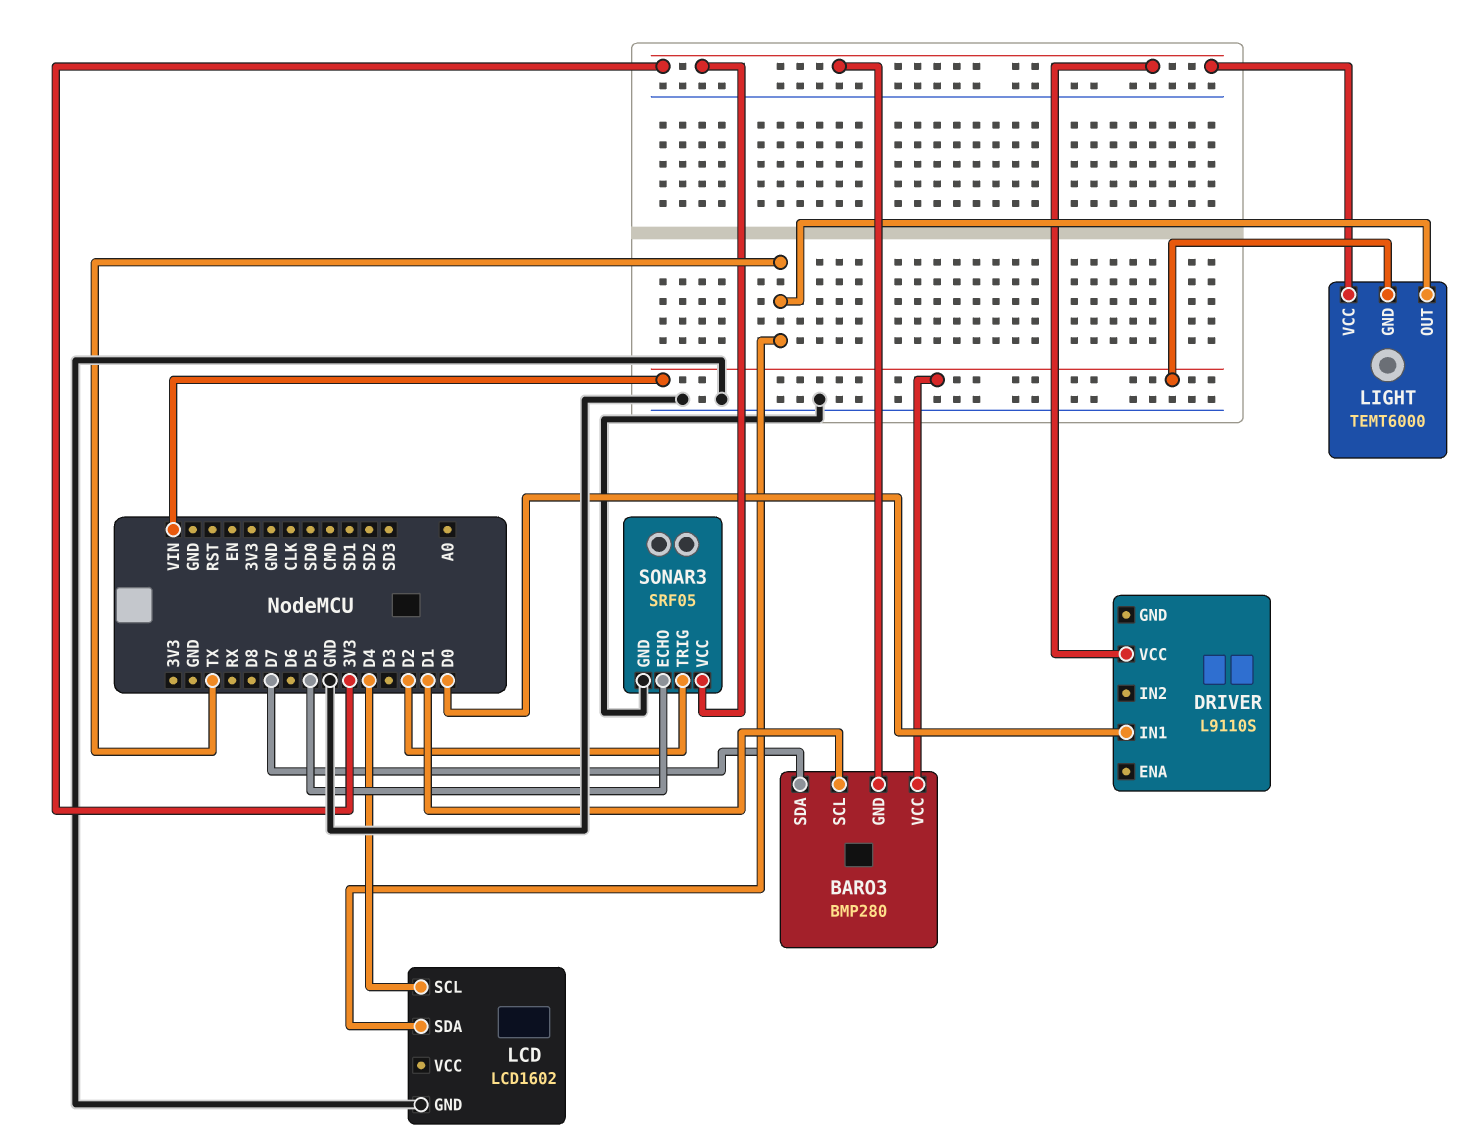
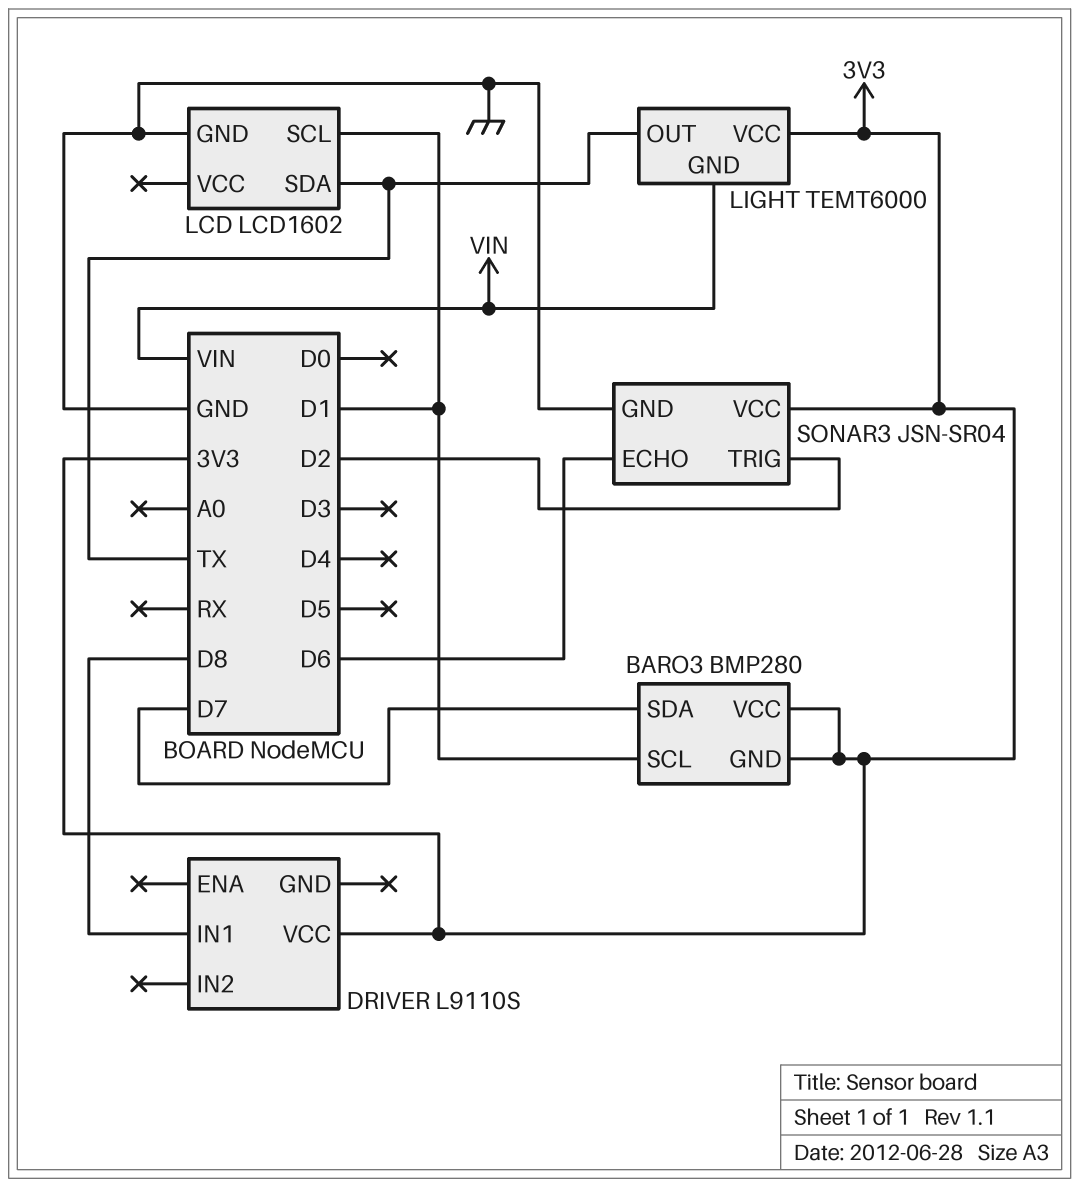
BARO3 pin VCC: VIN -> 3V3
DRIVER pin IN1: D0 -> D8
LCD pin SCL: D4 -> D1
SONAR3: SRF05 -> JSN-SR04
SONAR3 pin ECHO: D5 -> D6

